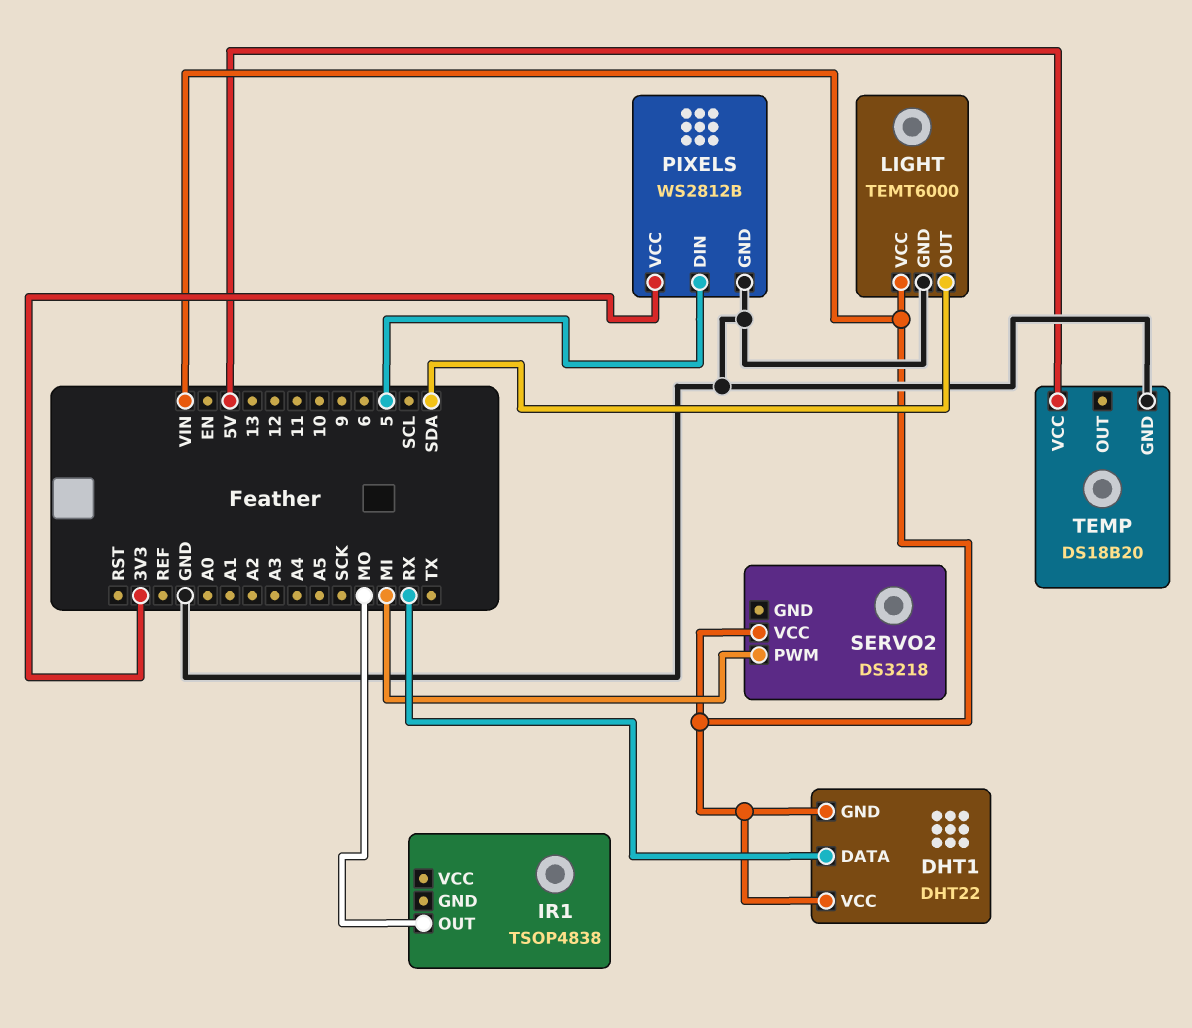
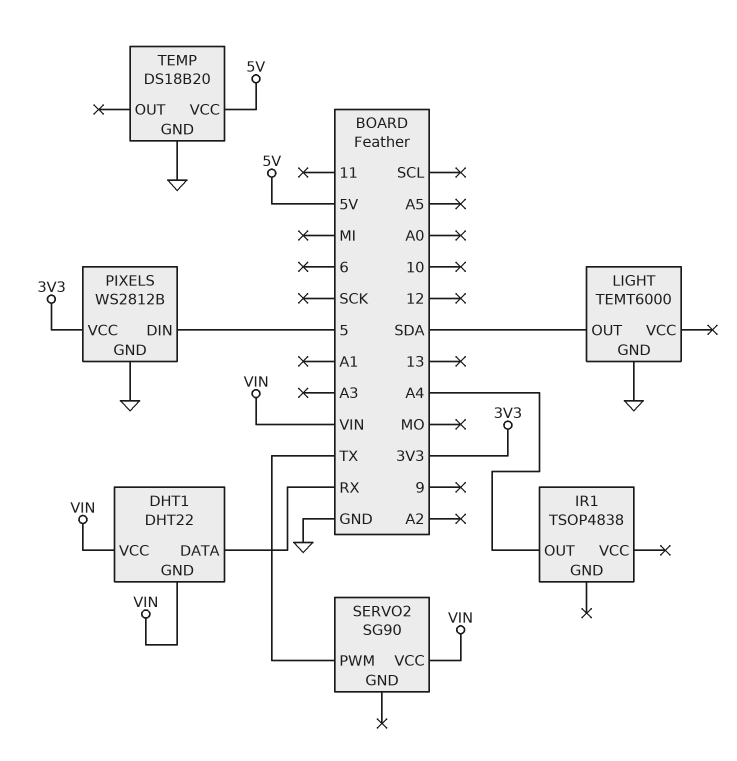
IR1 pin OUT: MO -> A4
LIGHT pin VCC: VIN -> none
SERVO2: DS3218 -> SG90
SERVO2 pin PWM: MI -> TX

